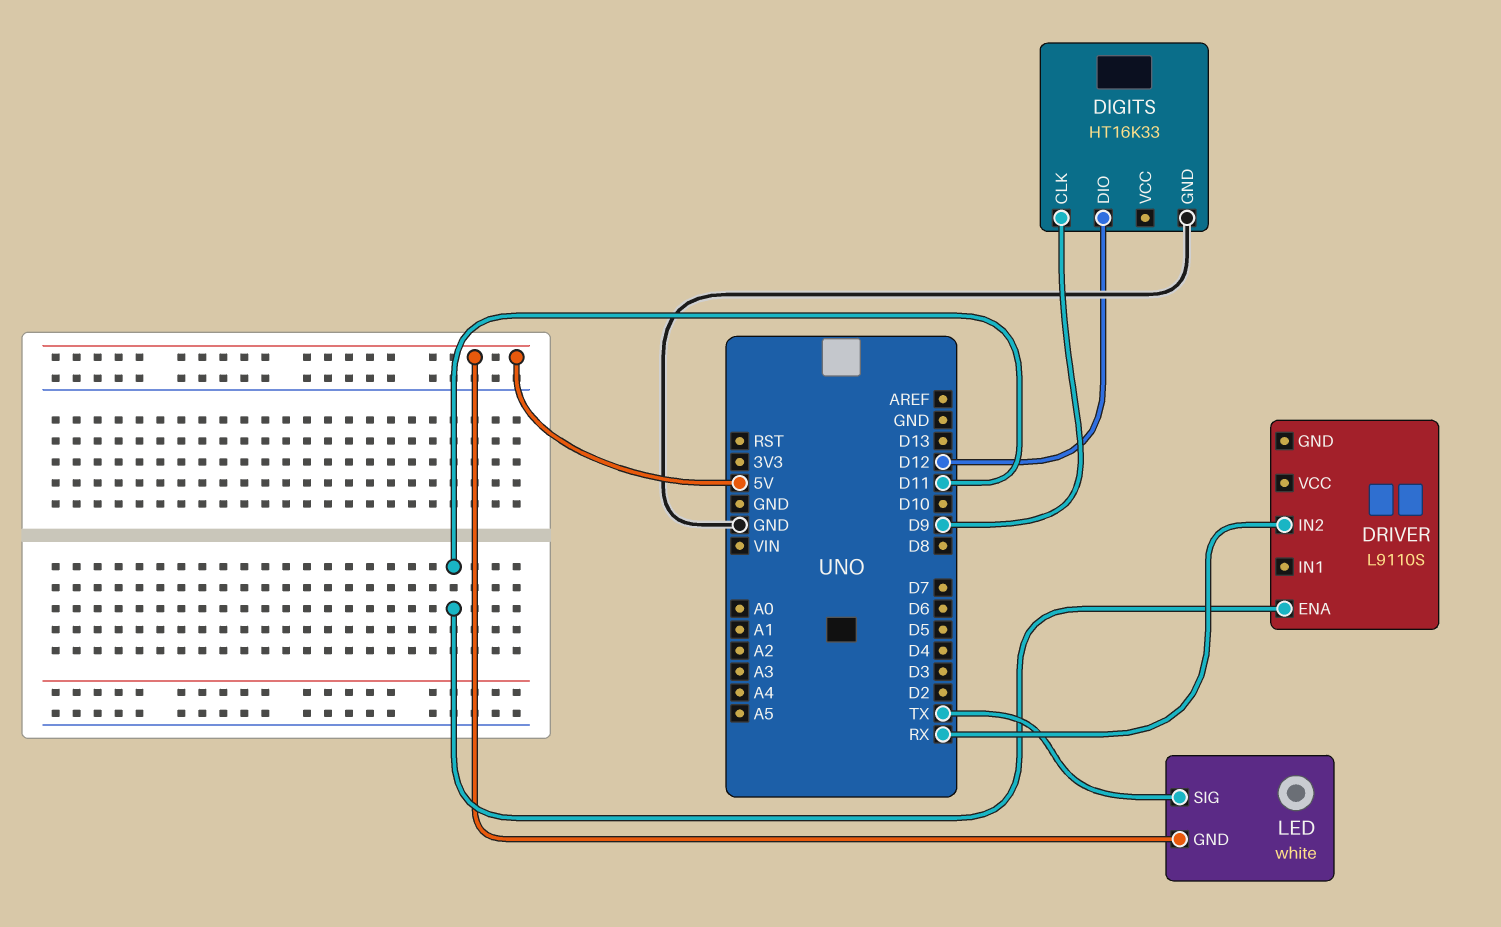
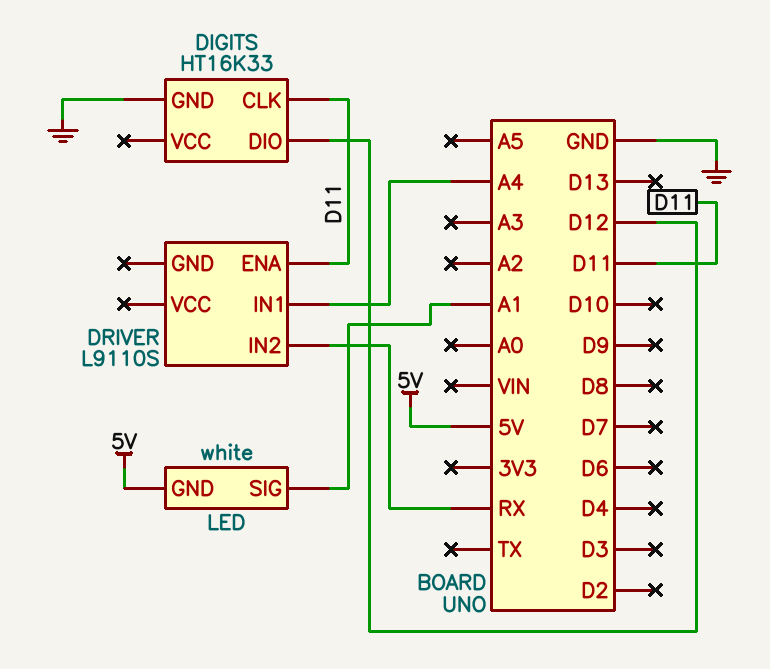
DIGITS pin CLK: D9 -> D11
DRIVER pin IN1: none -> A4
LED pin SIG: TX -> A1

